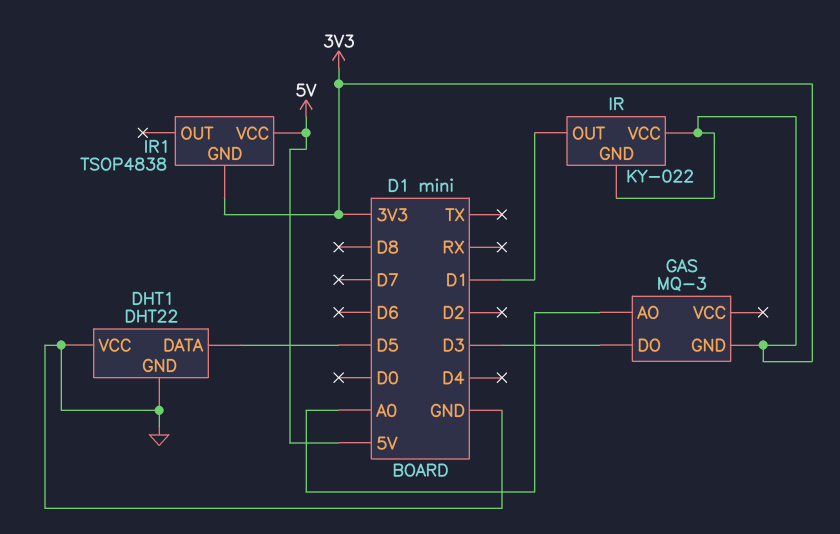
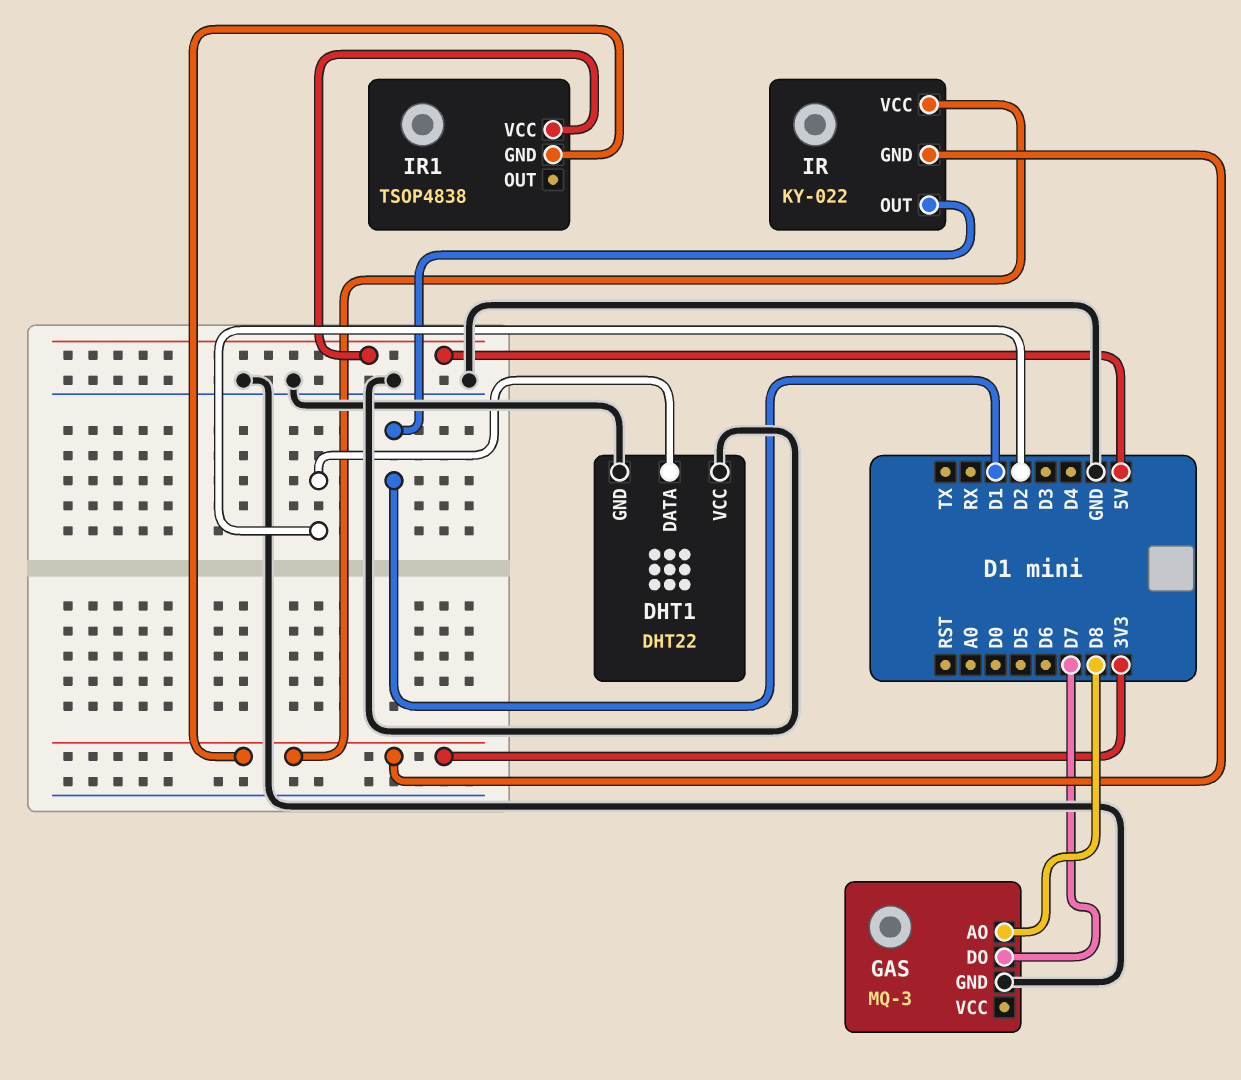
DHT1 pin DATA: D5 -> D2
GAS pin AO: A0 -> D8
GAS pin DO: D3 -> D7
GAS pin GND: 3V3 -> GND

